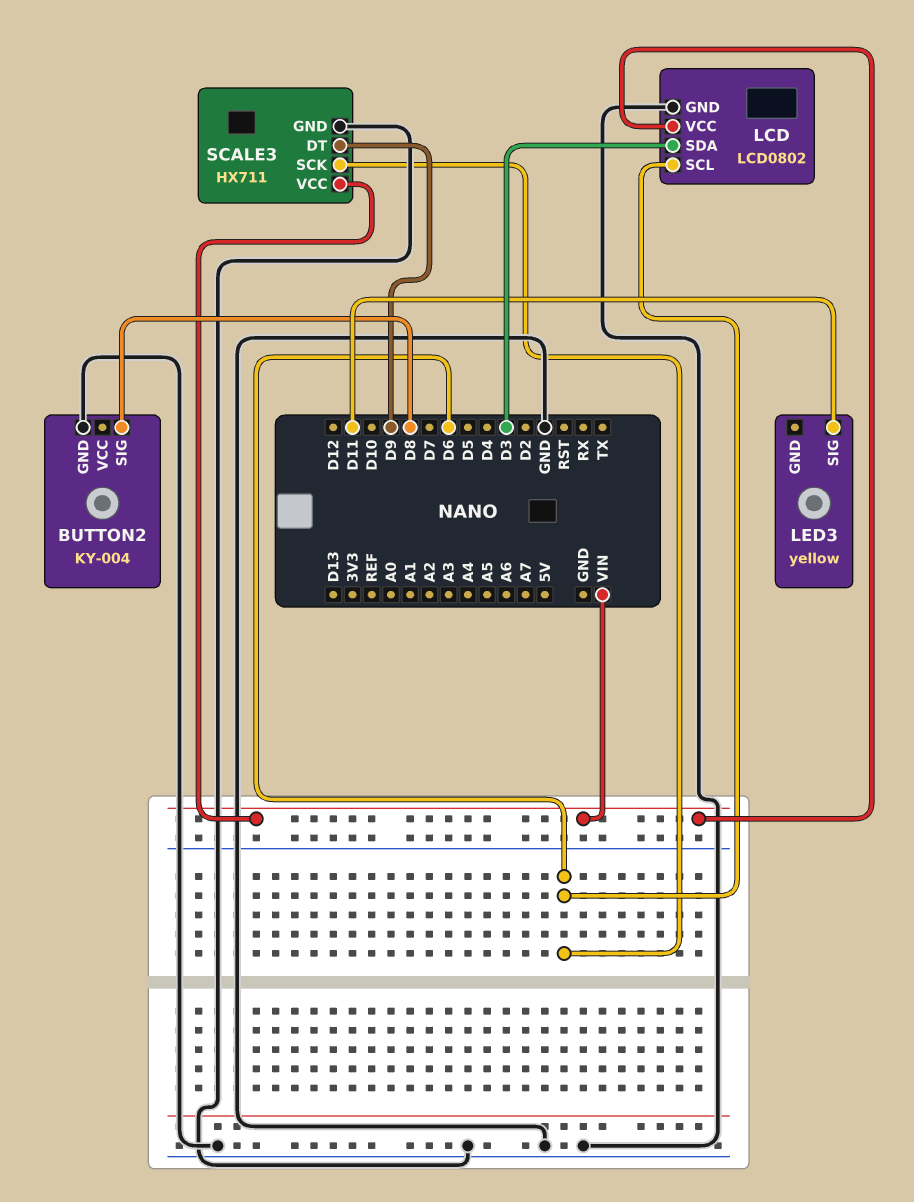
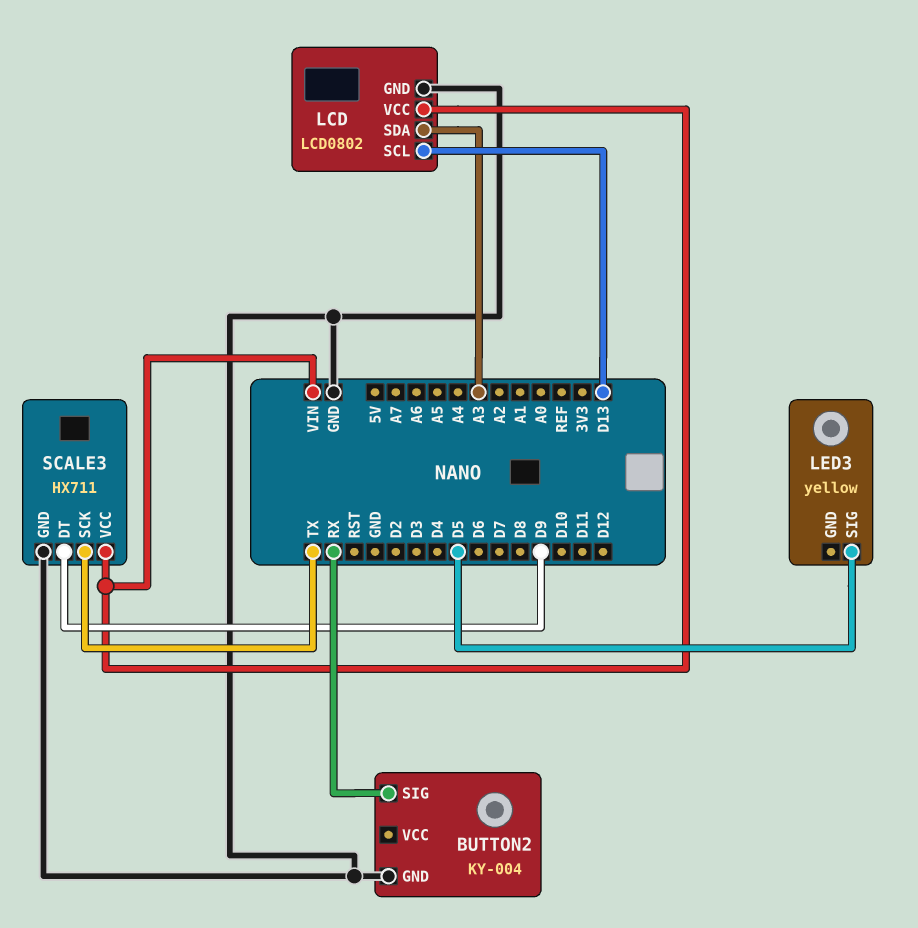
BUTTON2 pin SIG: D8 -> RX
LCD pin SCL: D6 -> D13
LCD pin SDA: D3 -> A3
LED3 pin SIG: D11 -> D5
SCALE3 pin SCK: D6 -> TX

